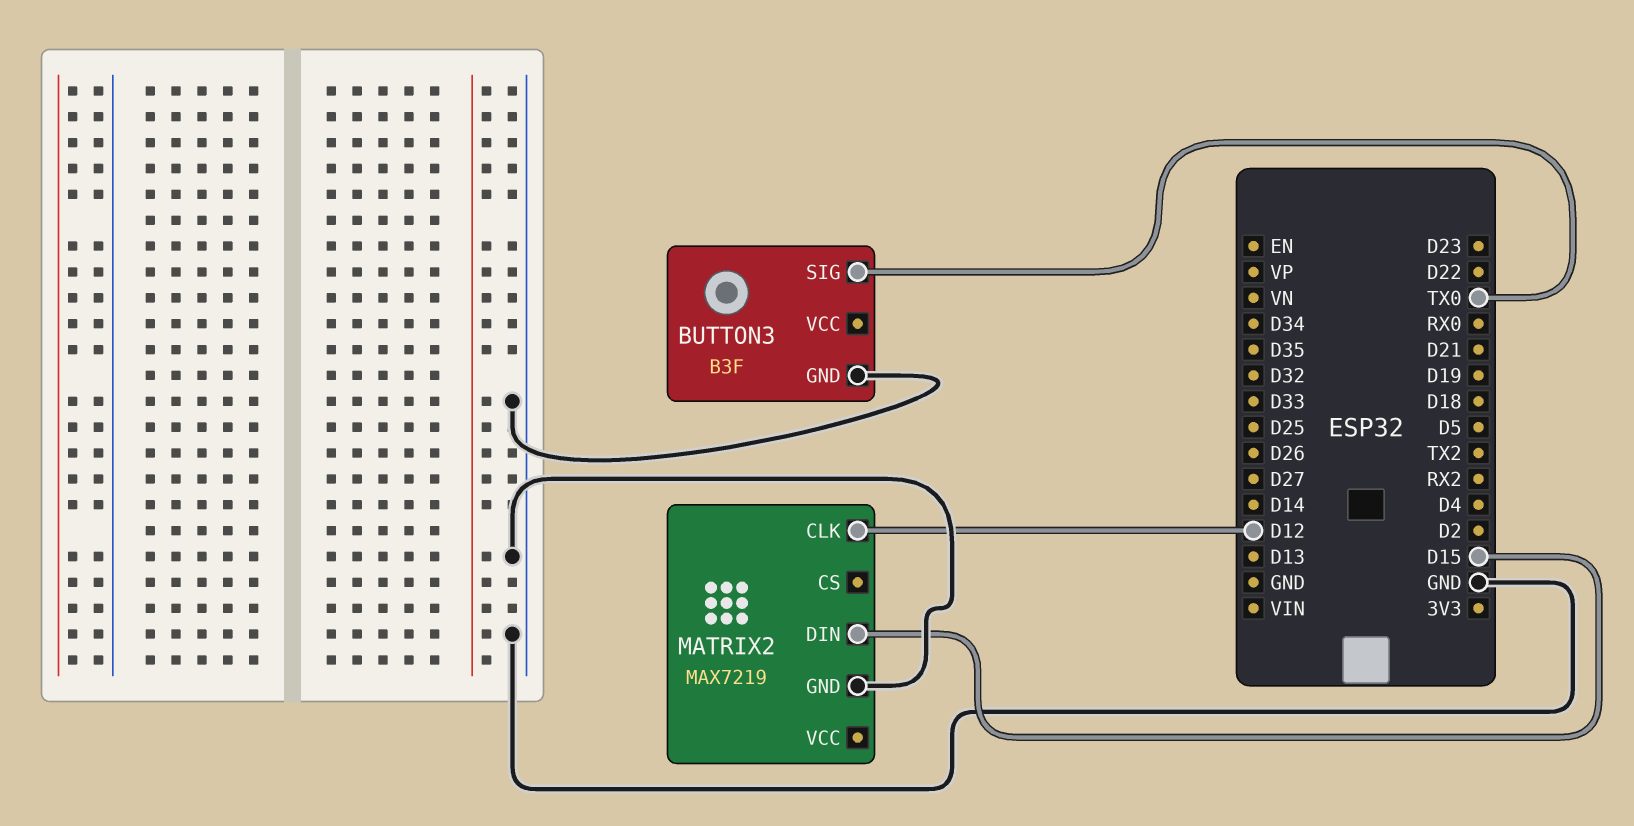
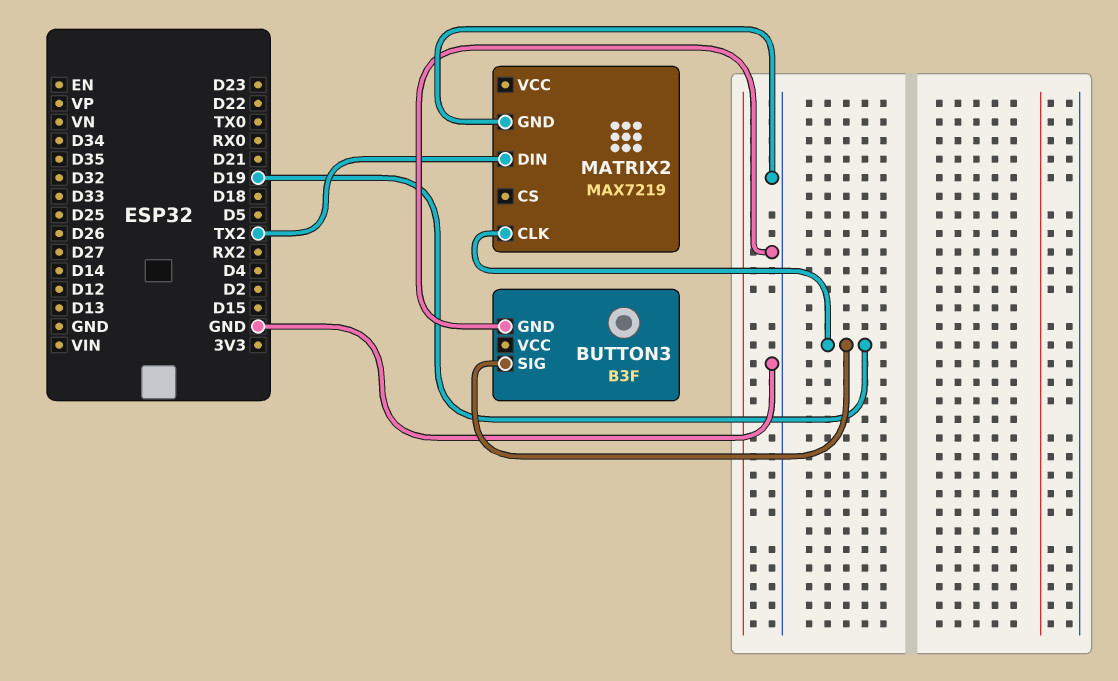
BUTTON3 pin SIG: TX0 -> D19
MATRIX2 pin CLK: D12 -> D19
MATRIX2 pin DIN: D15 -> TX2

